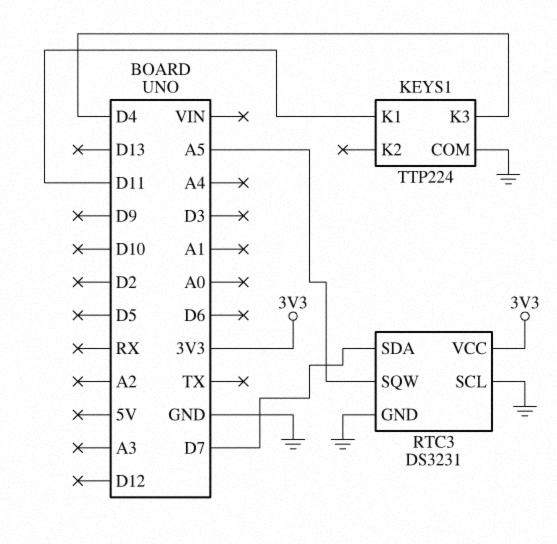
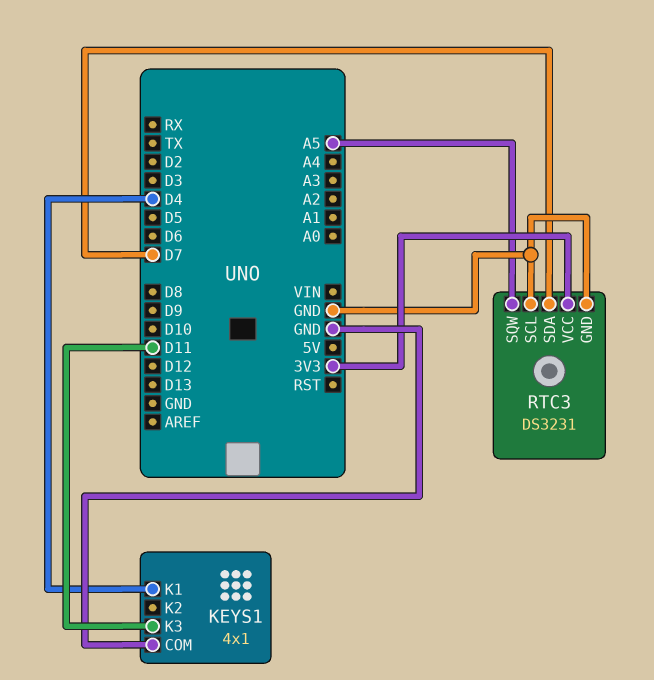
KEYS1: TTP224 -> 4x1
KEYS1 pin K1: D11 -> D4
KEYS1 pin K3: D4 -> D11

